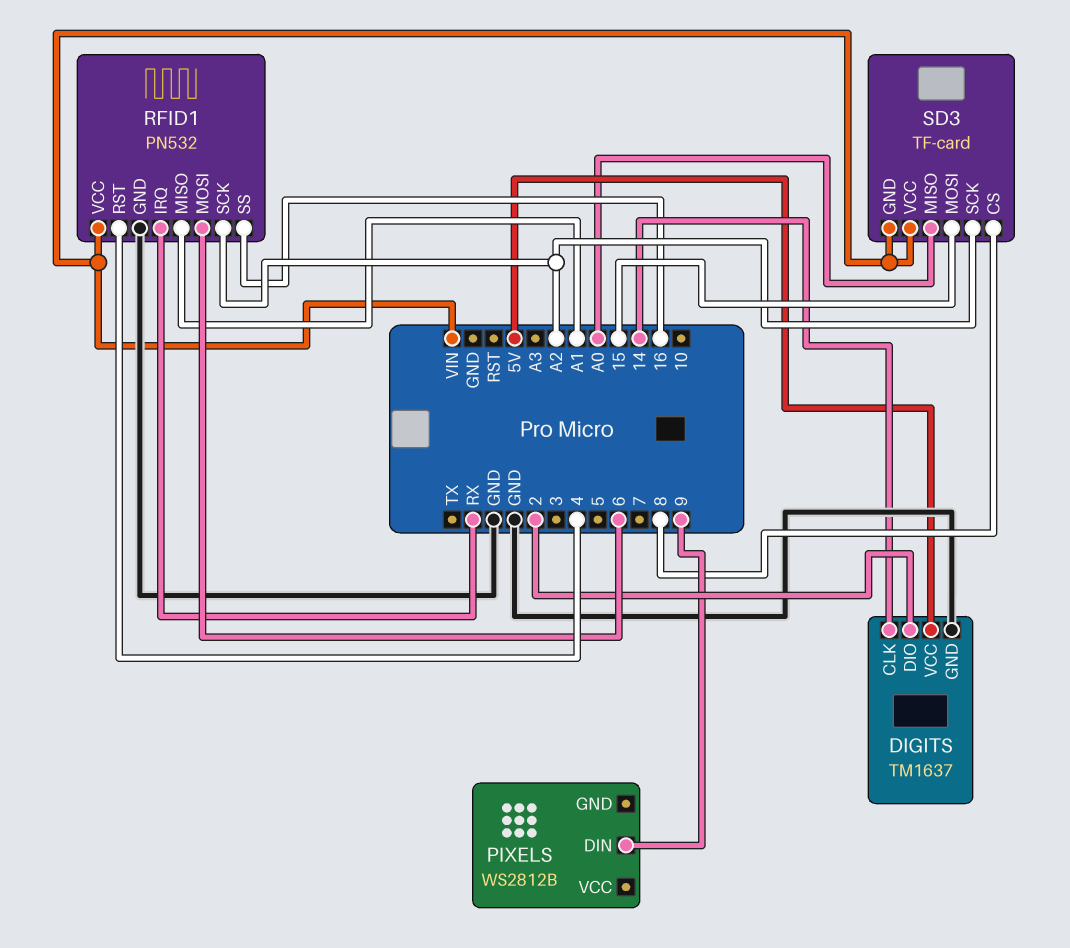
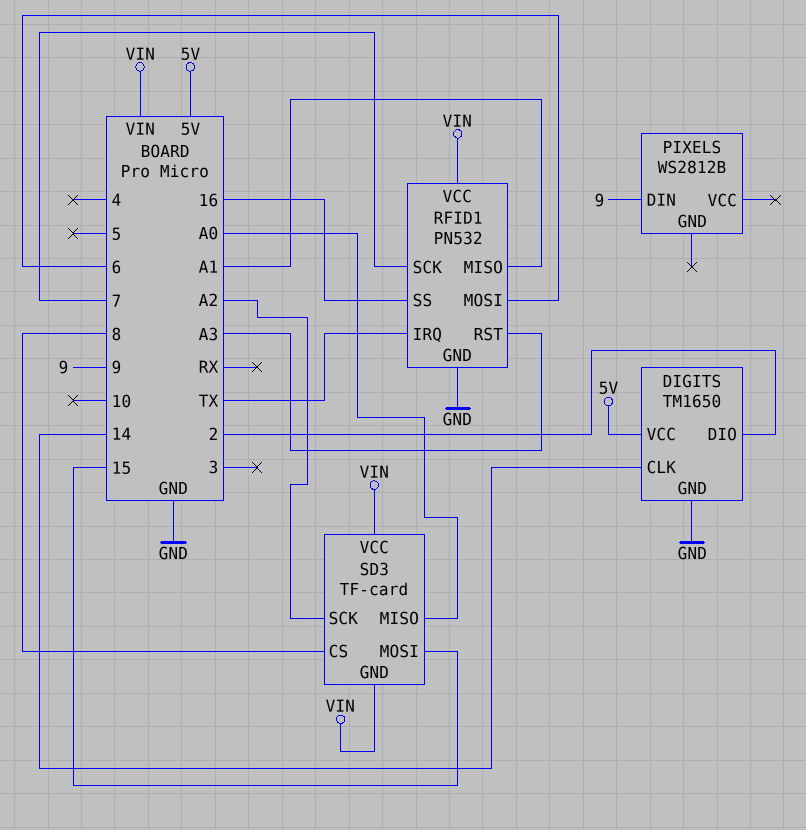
DIGITS: TM1637 -> TM1650
RFID1 pin IRQ: RX -> TX
RFID1 pin RST: 4 -> A3
RFID1 pin SCK: A2 -> 7

